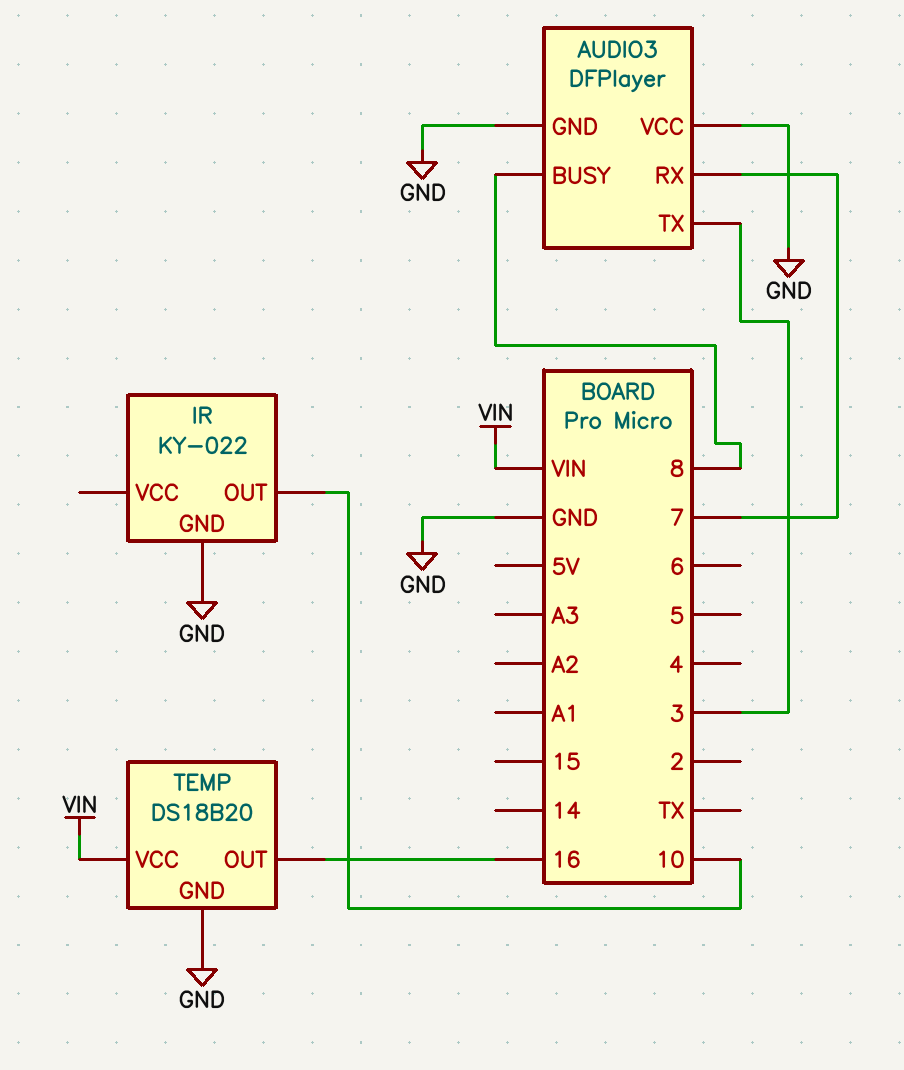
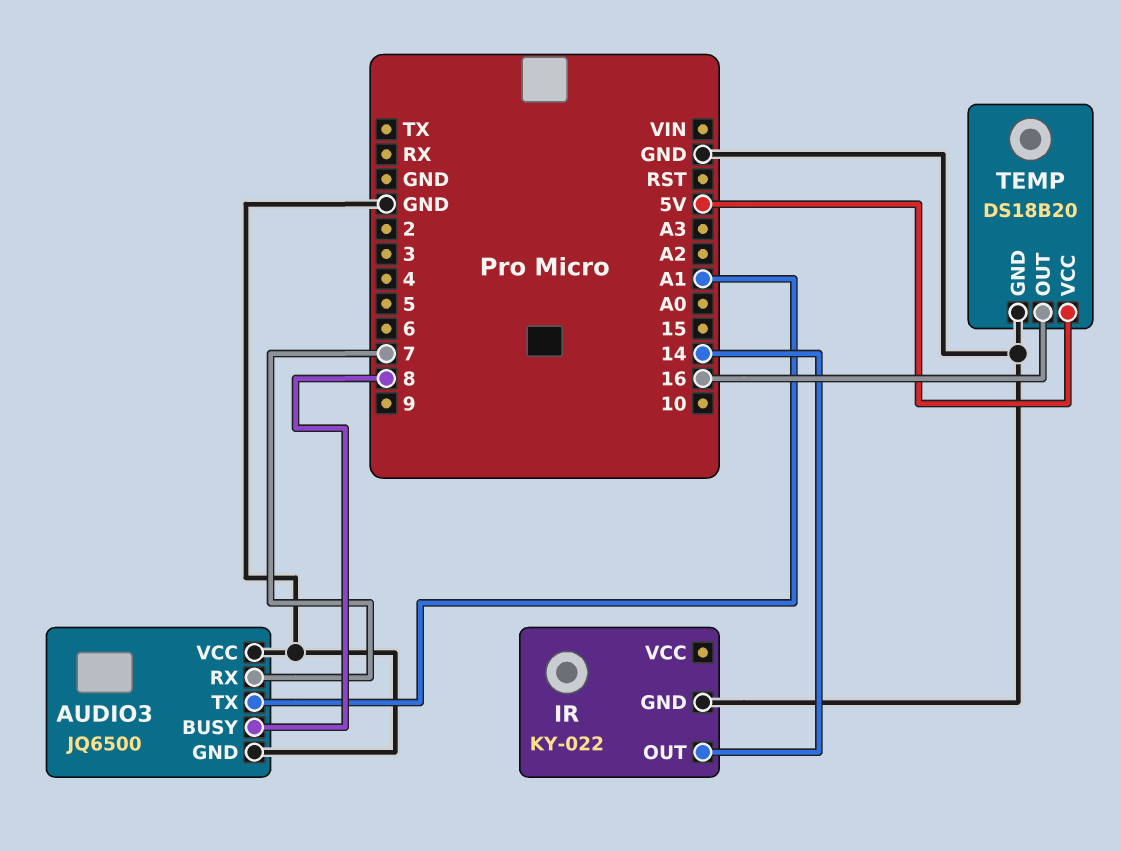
AUDIO3: DFPlayer -> JQ6500
AUDIO3 pin TX: 3 -> A1
IR pin OUT: 10 -> 14
TEMP pin VCC: VIN -> 5V

